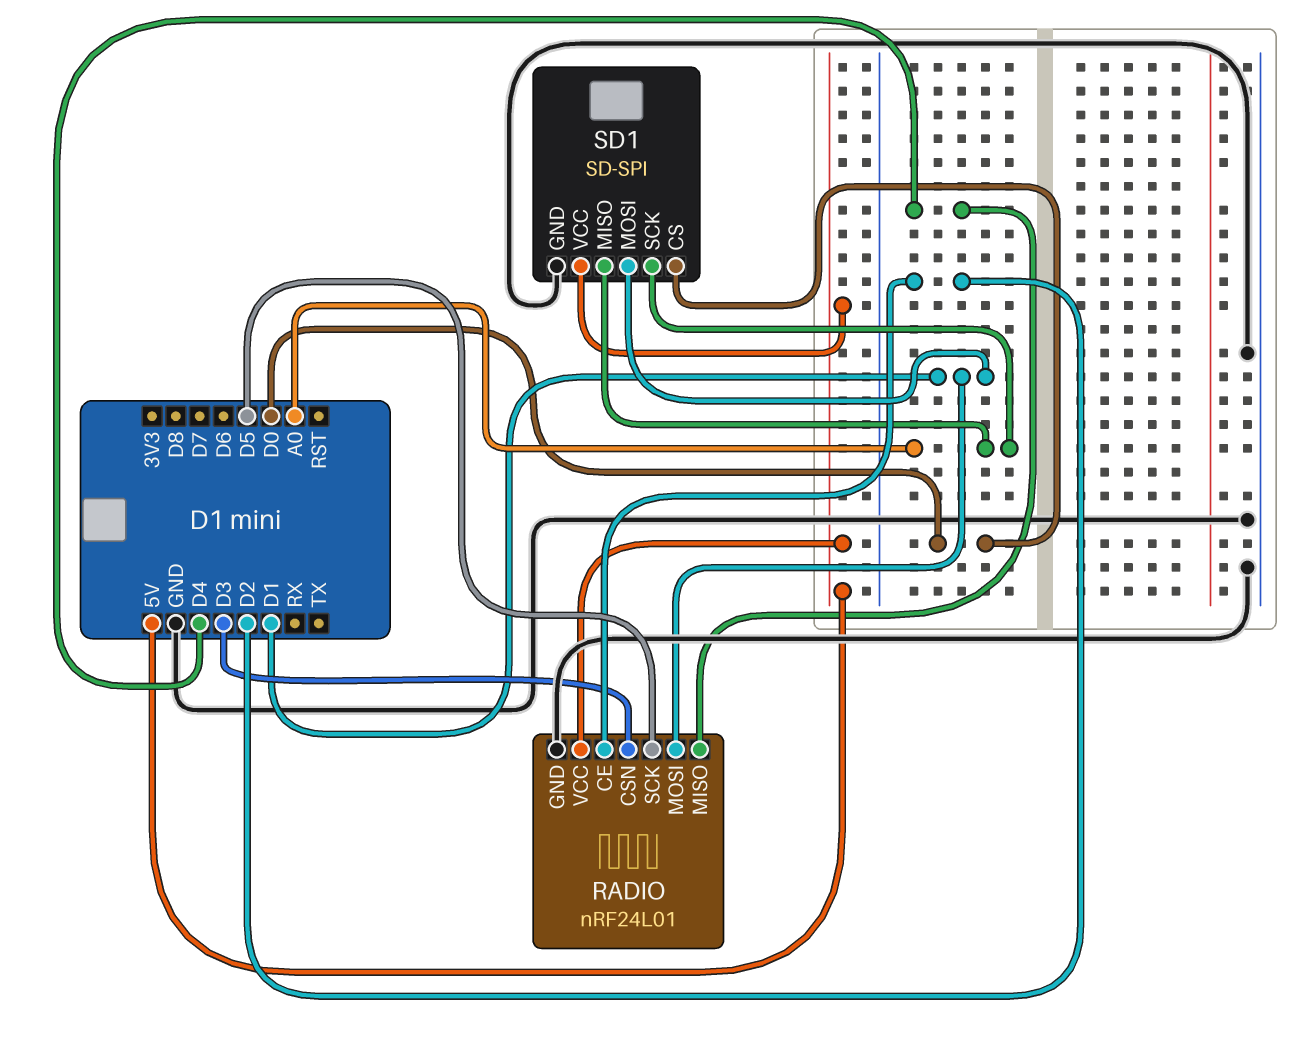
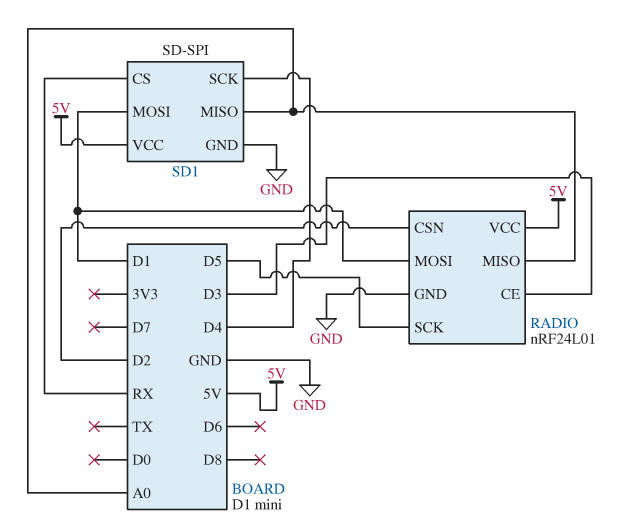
RADIO pin CE: D2 -> D3
RADIO pin CSN: D3 -> D2
RADIO pin MISO: D4 -> A0
SD1 pin CS: D0 -> RX
SD1 pin SCK: A0 -> D4

